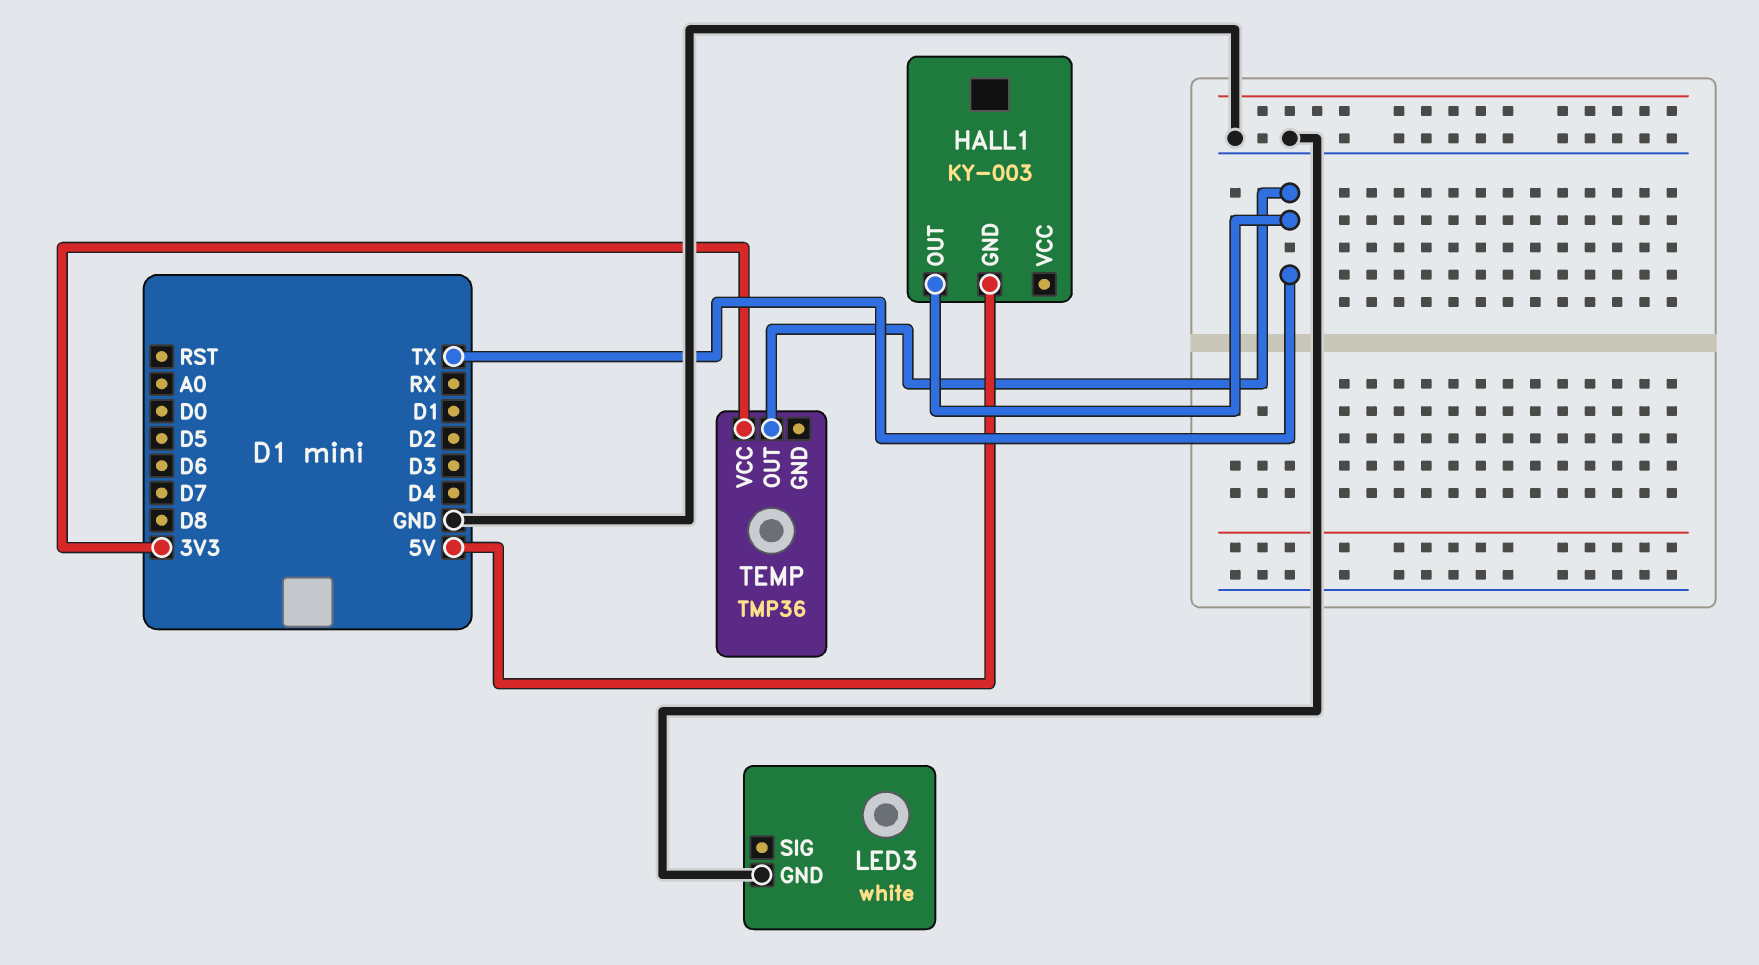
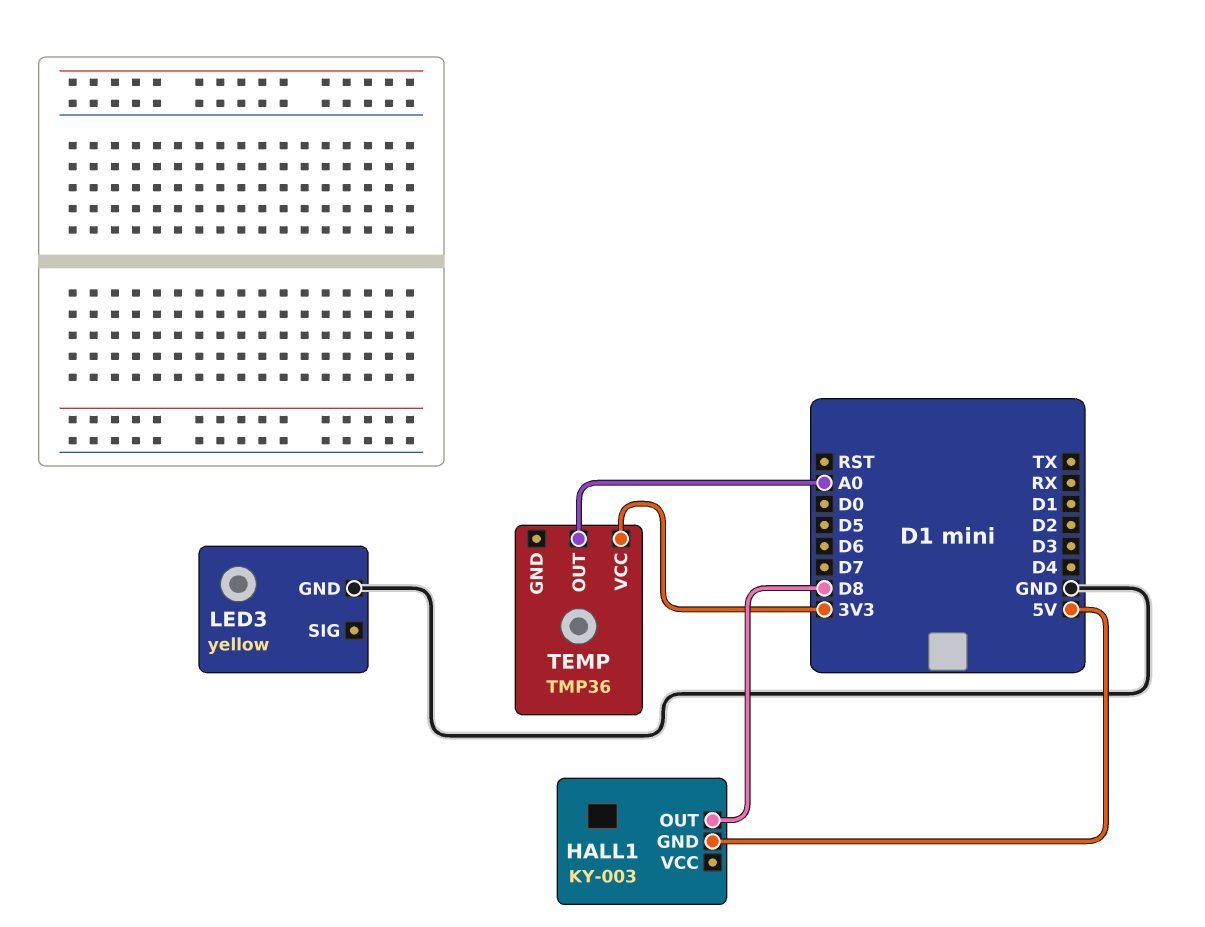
HALL1 pin OUT: TX -> D8
LED3: white -> yellow
TEMP pin OUT: TX -> A0

